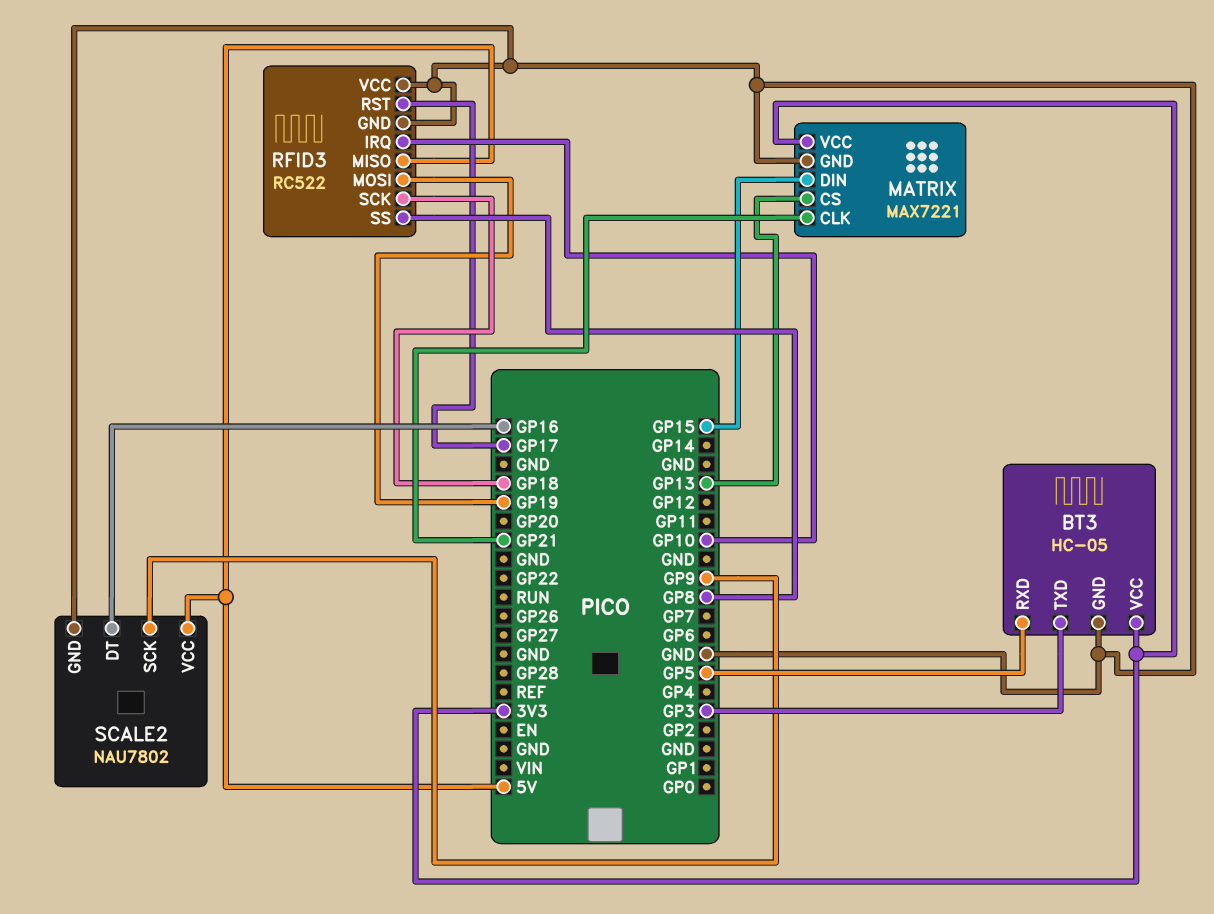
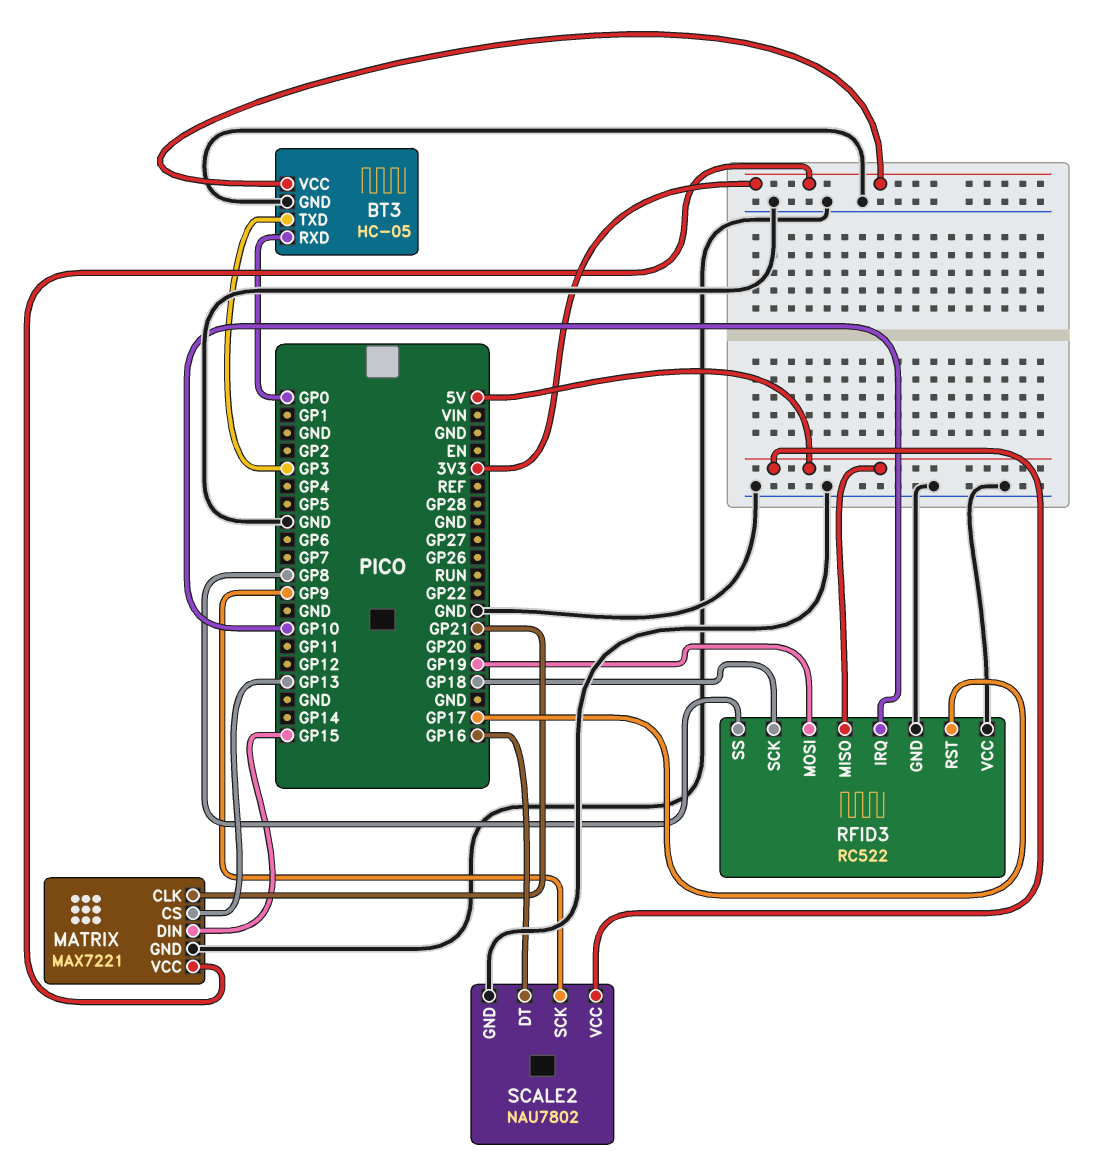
BT3 pin RXD: GP5 -> GP0

